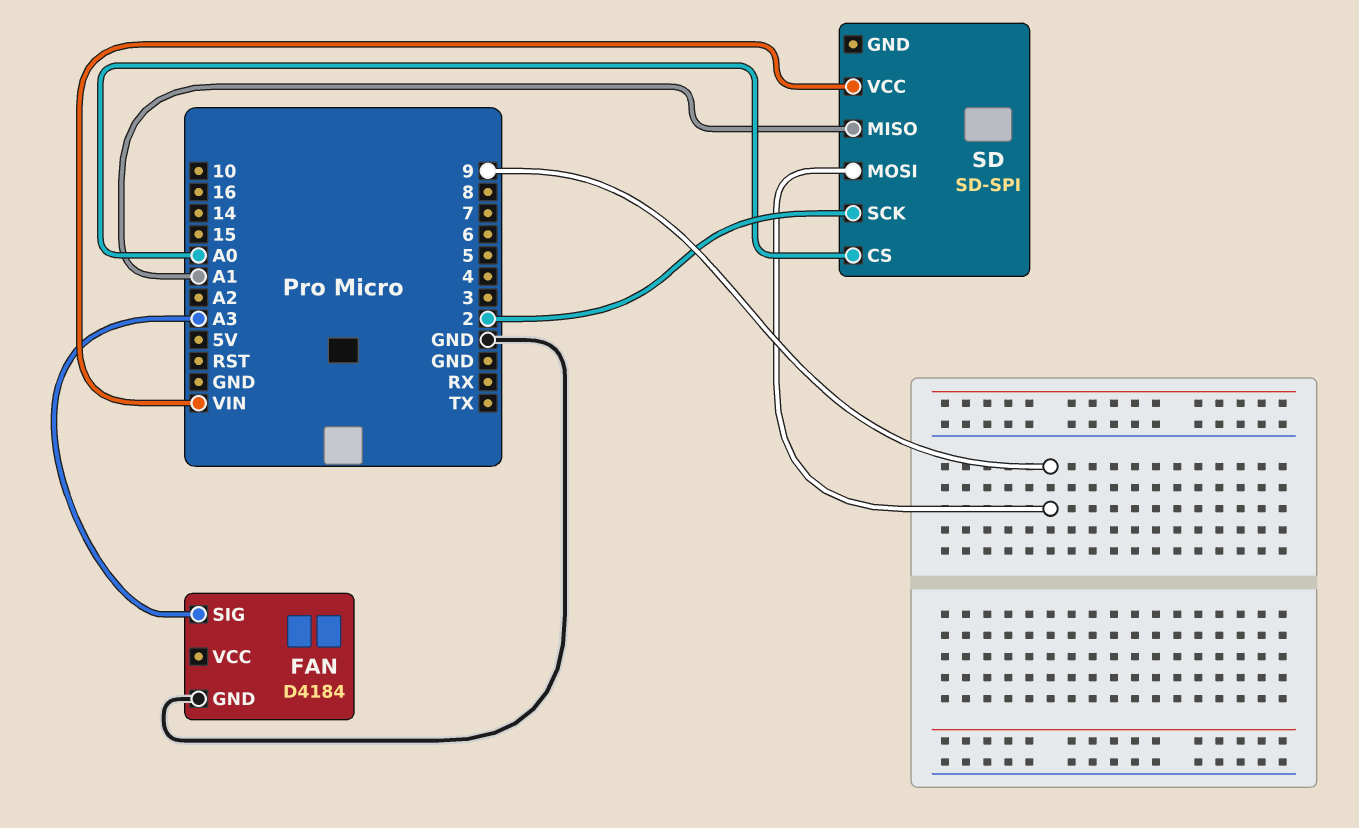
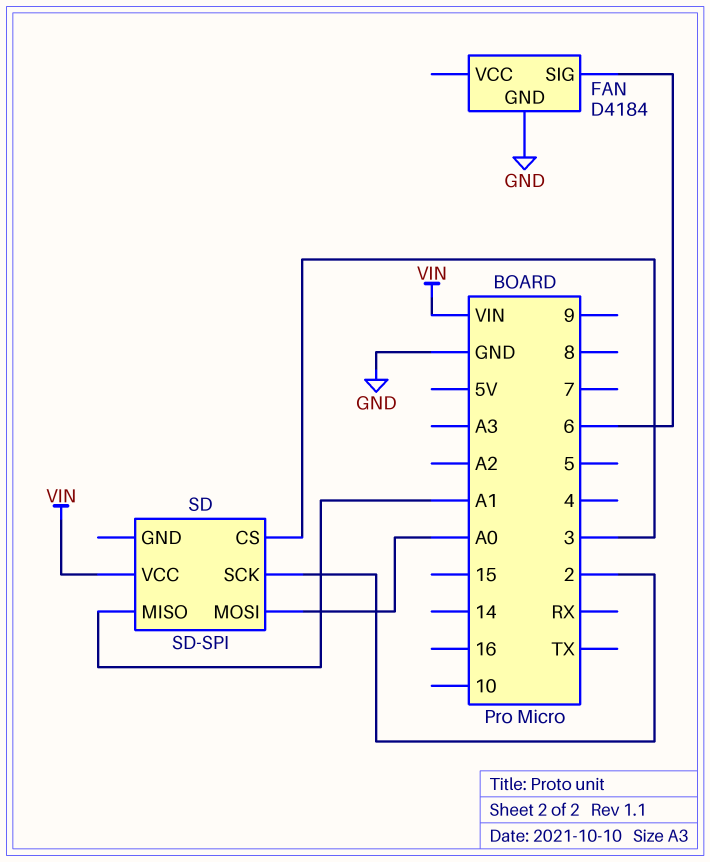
FAN pin SIG: A3 -> 6
SD pin CS: A0 -> 3
SD pin MOSI: 9 -> A0

